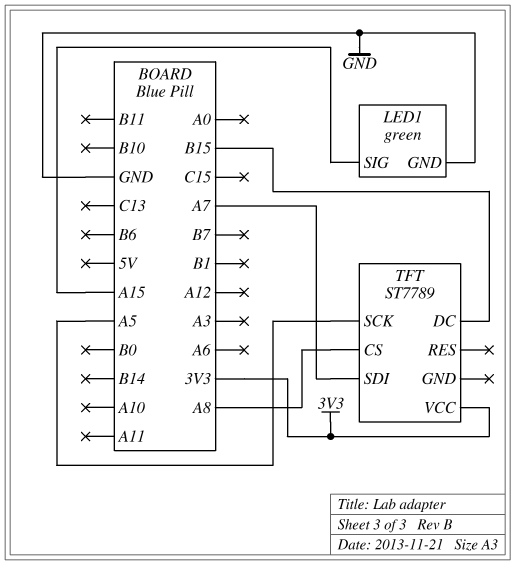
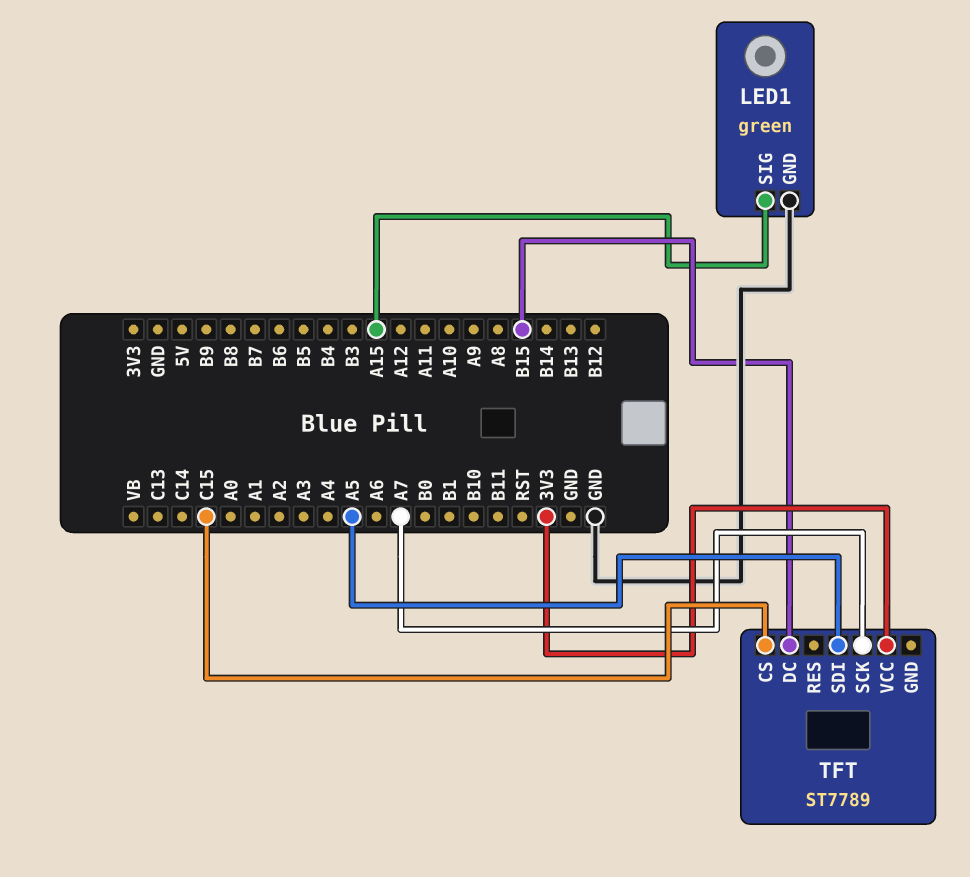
TFT pin CS: A8 -> C15
TFT pin SCK: A5 -> A7
TFT pin SDI: A7 -> A5

